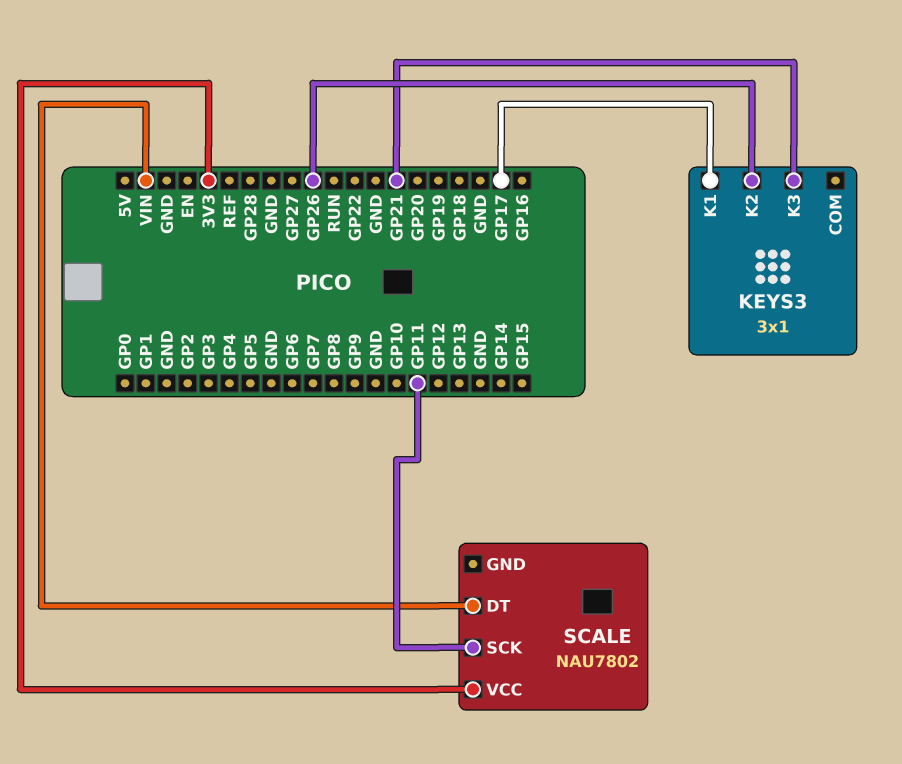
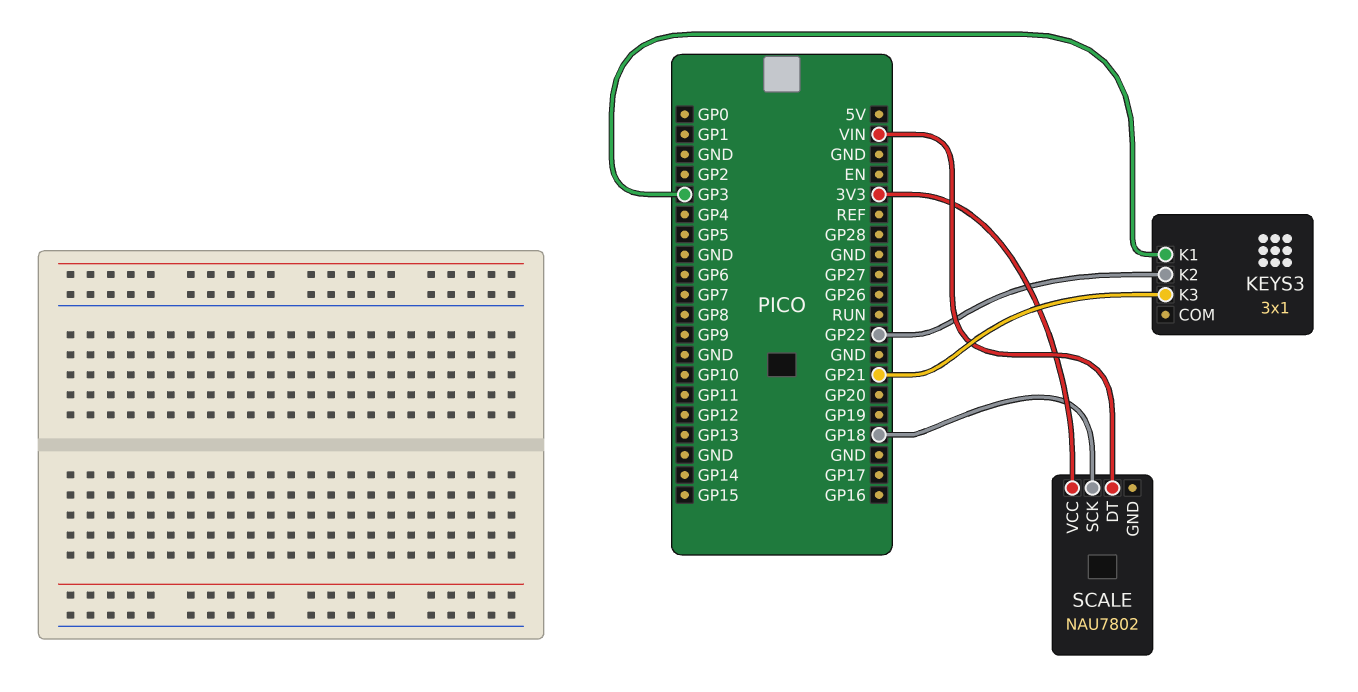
KEYS3 pin K1: GP17 -> GP3
KEYS3 pin K2: GP26 -> GP22
SCALE pin SCK: GP11 -> GP18

